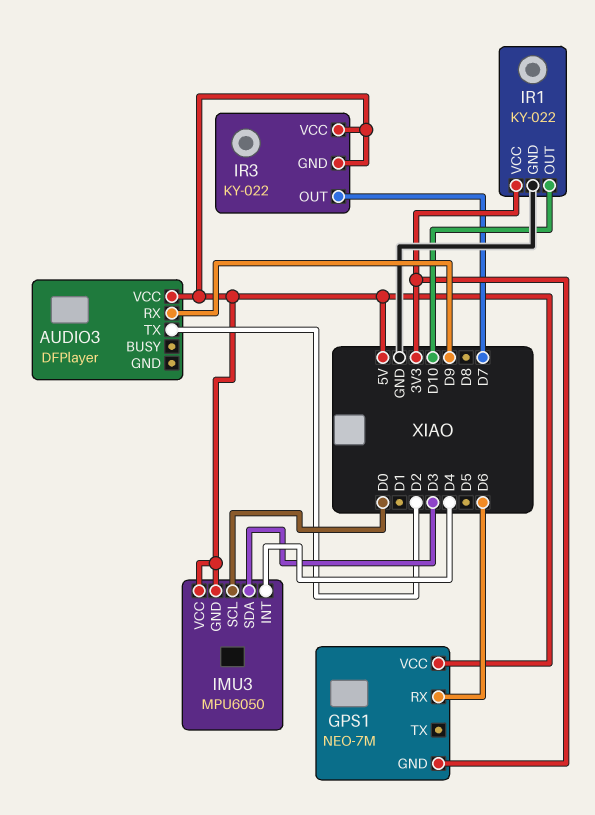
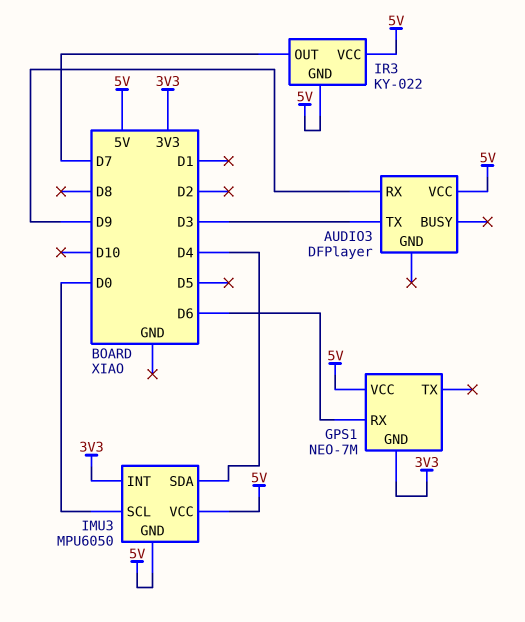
AUDIO3 pin TX: D2 -> D3
IMU3 pin INT: D4 -> 3V3
IMU3 pin SDA: D3 -> D4
IR1: KY-022 -> none
IR1 pin GND: GND -> none
IR1 pin OUT: D10 -> none
IR1 pin VCC: 3V3 -> none

